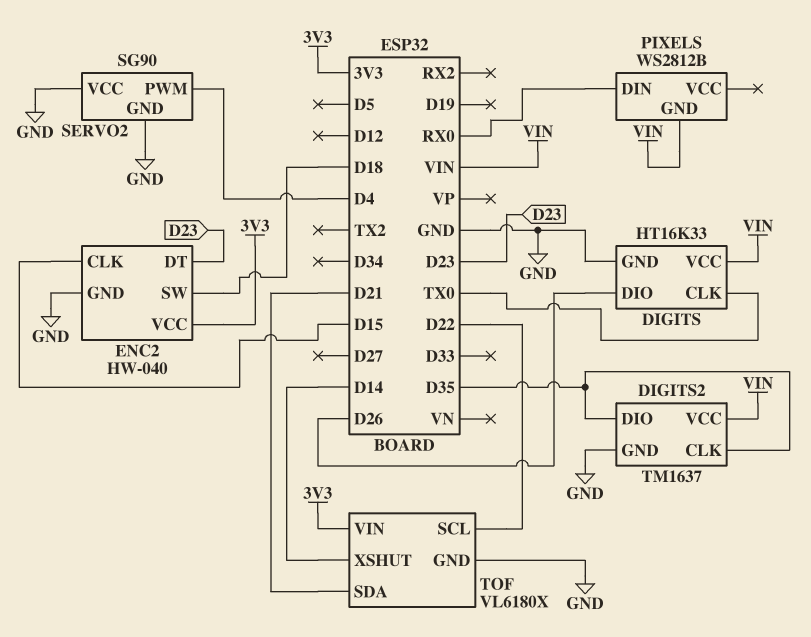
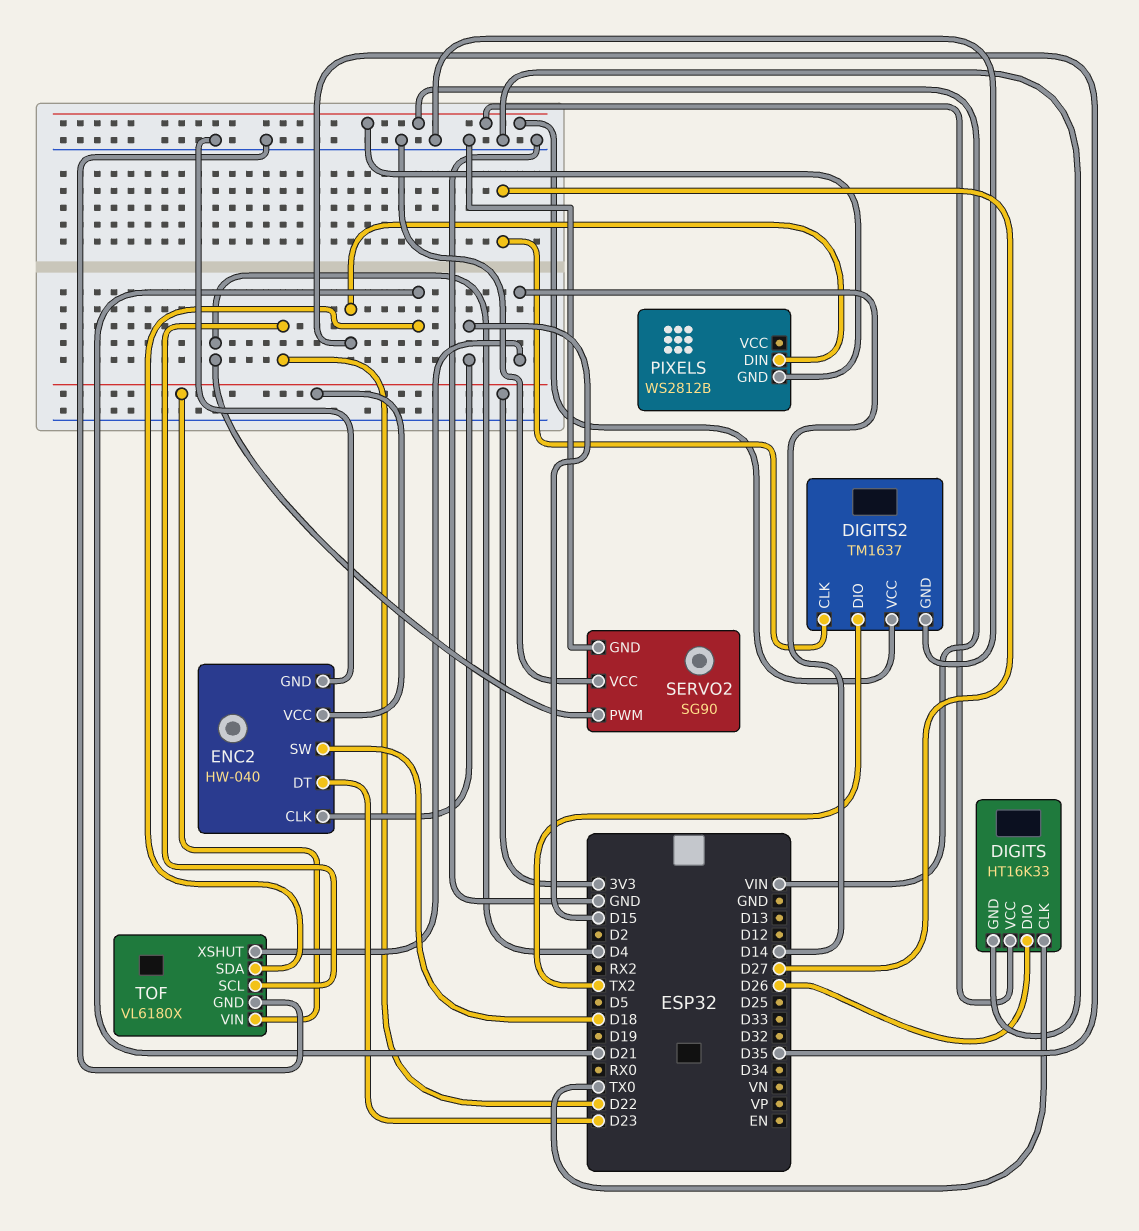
DIGITS2 pin CLK: D35 -> D27
DIGITS2 pin DIO: D35 -> TX2
PIXELS pin DIN: RX0 -> D35

